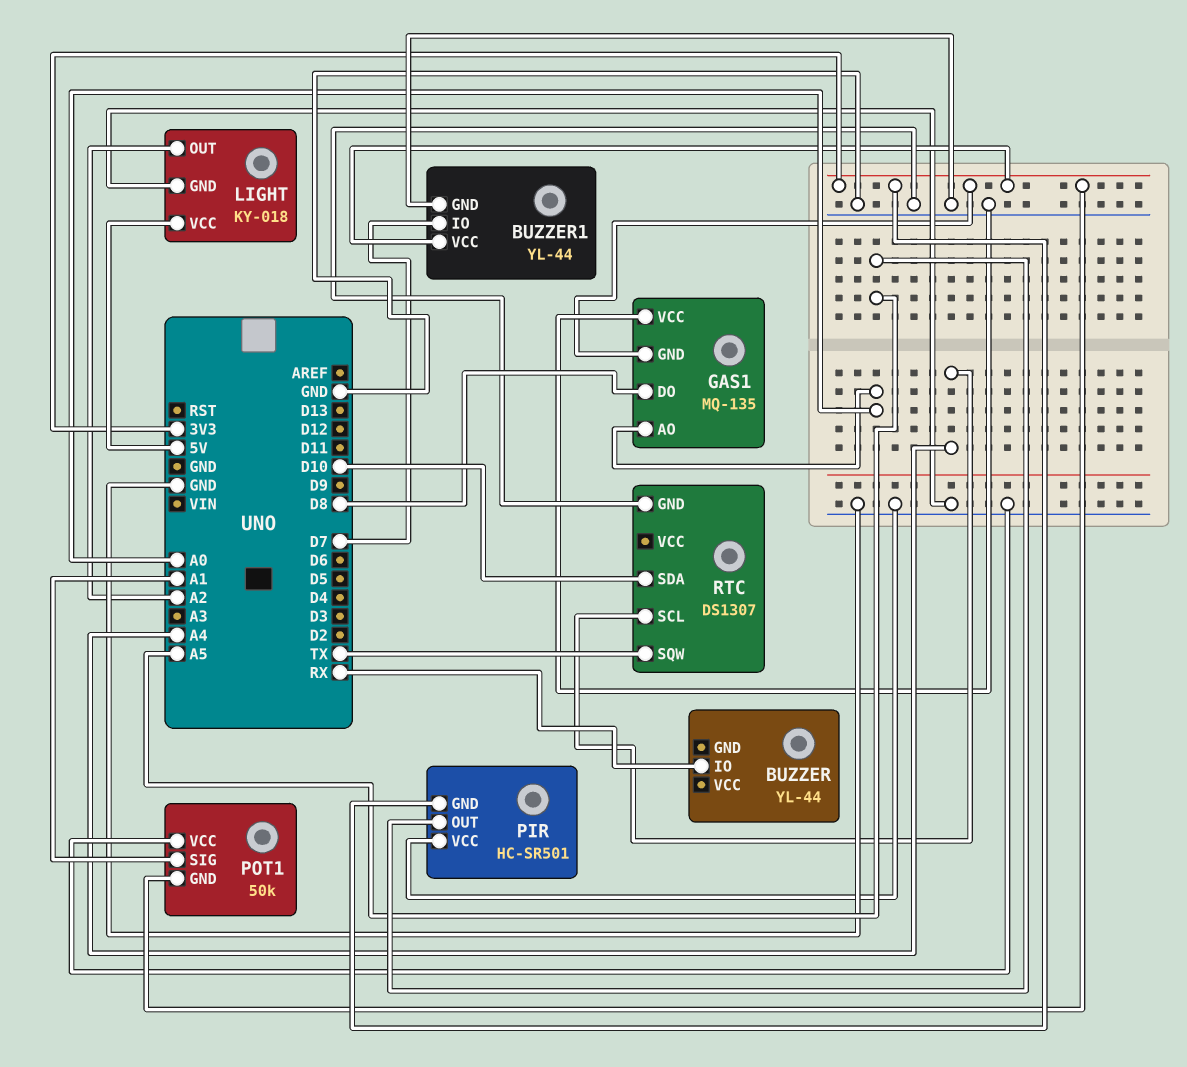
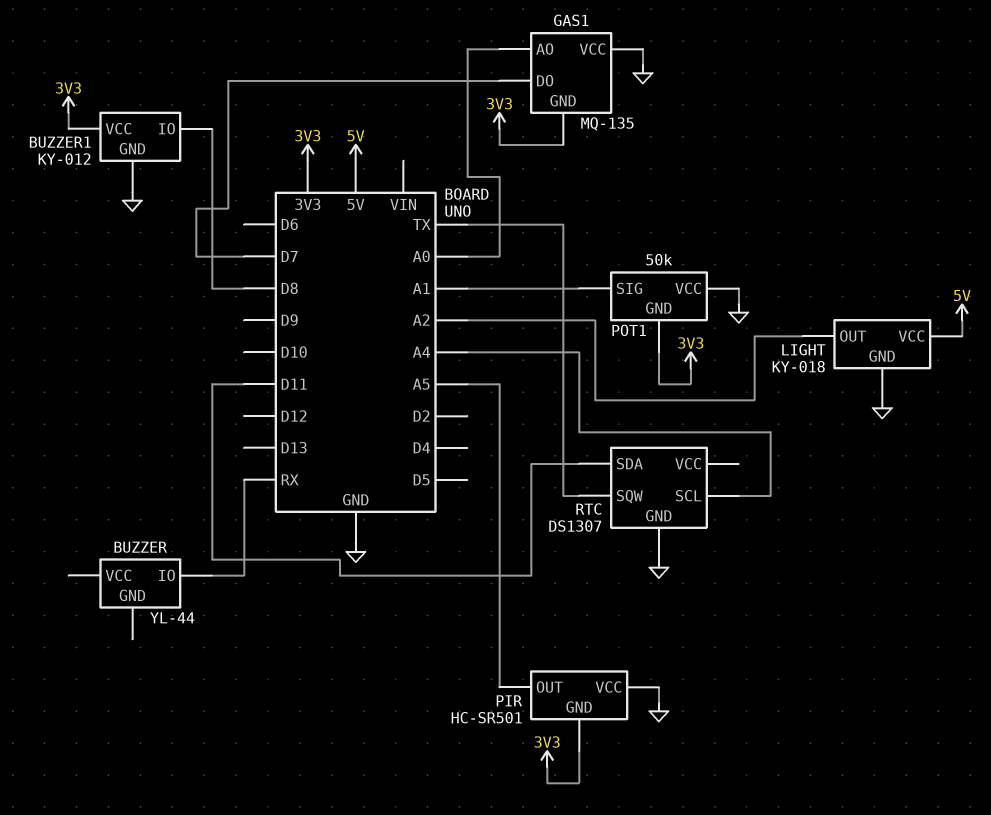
BUZZER1: YL-44 -> KY-012
BUZZER1 pin IO: D7 -> D8
GAS1 pin DO: D8 -> D7
RTC pin SDA: D10 -> D11

